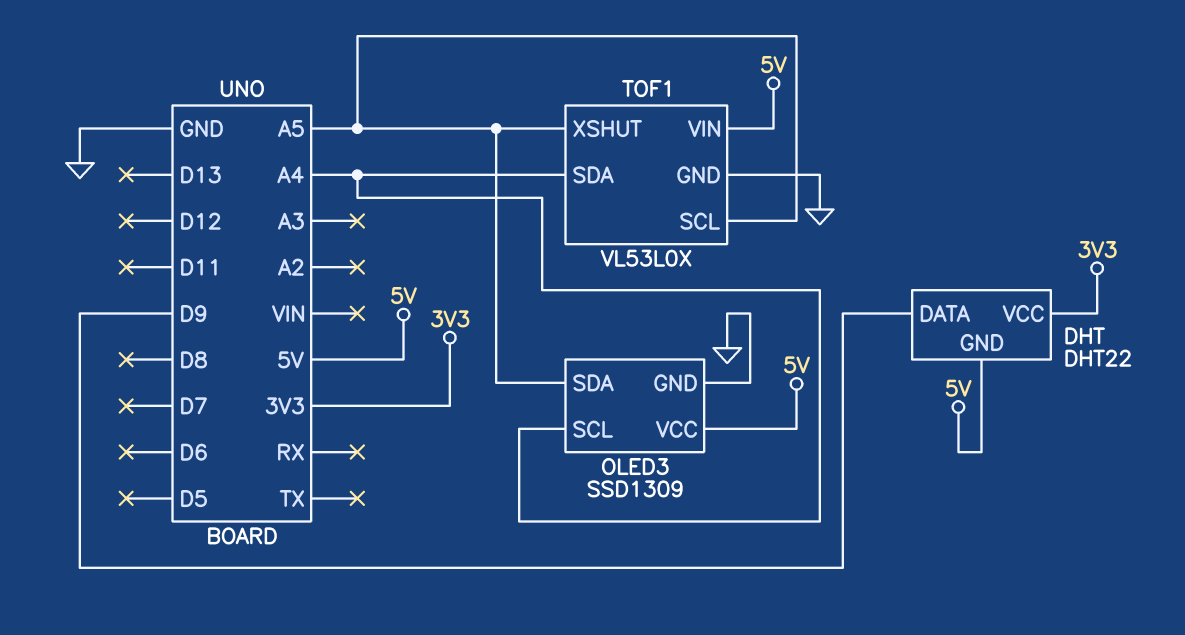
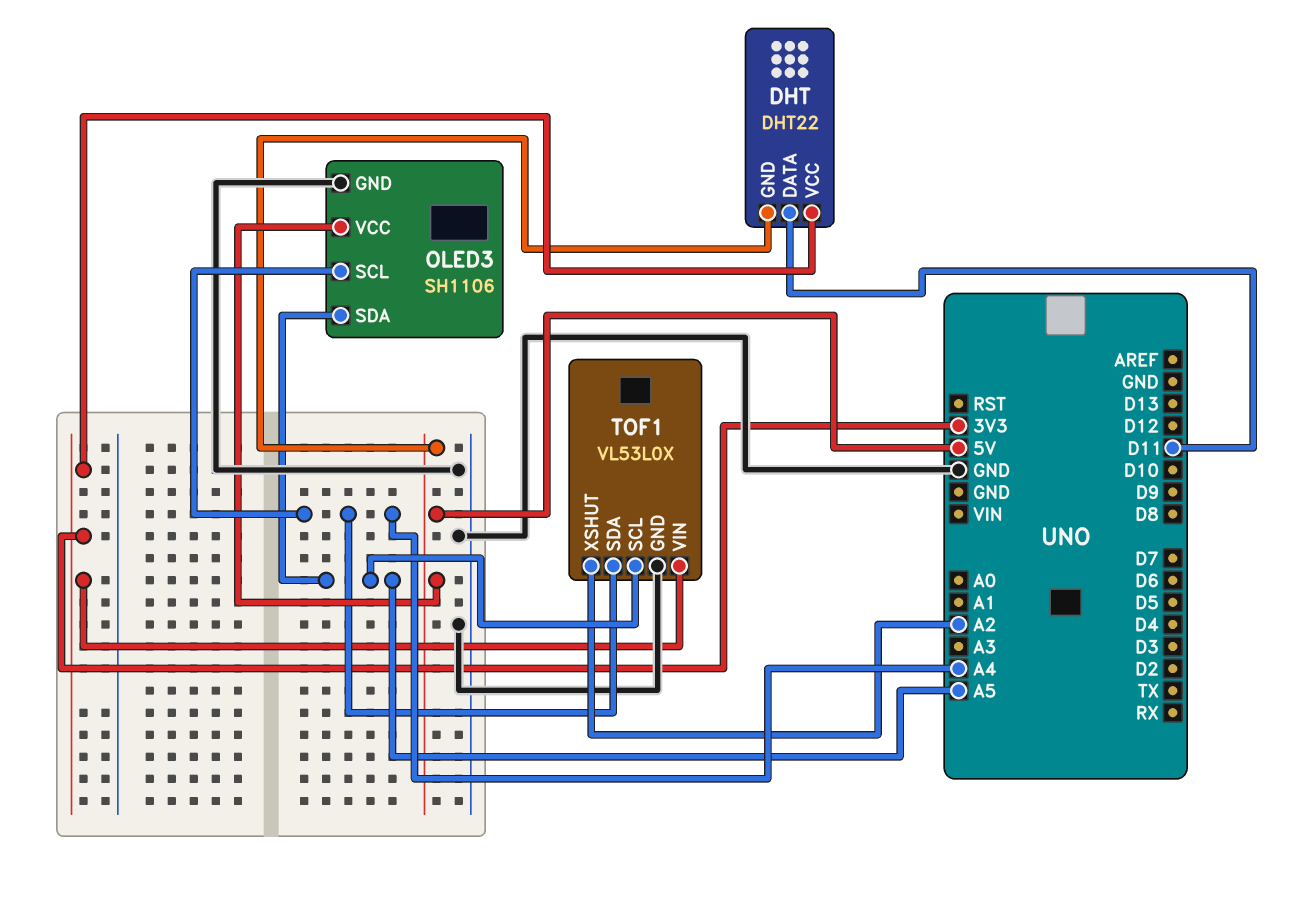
DHT pin DATA: D9 -> D11
OLED3: SSD1309 -> SH1106
TOF1 pin VIN: 5V -> 3V3
TOF1 pin XSHUT: A5 -> A2

